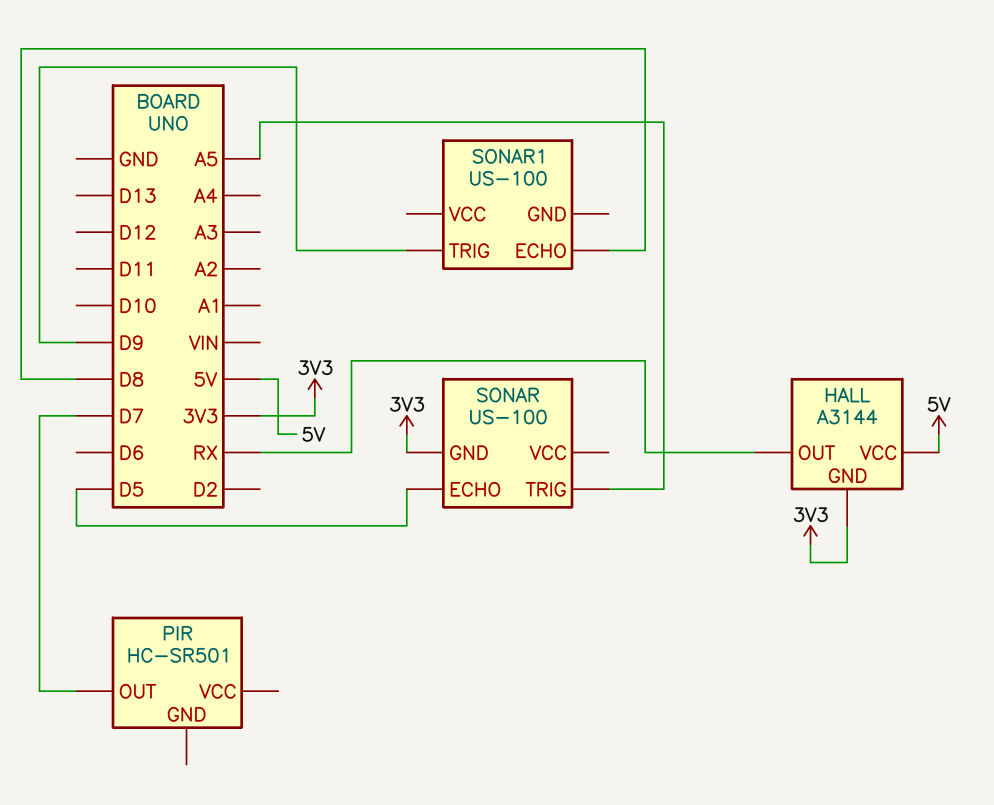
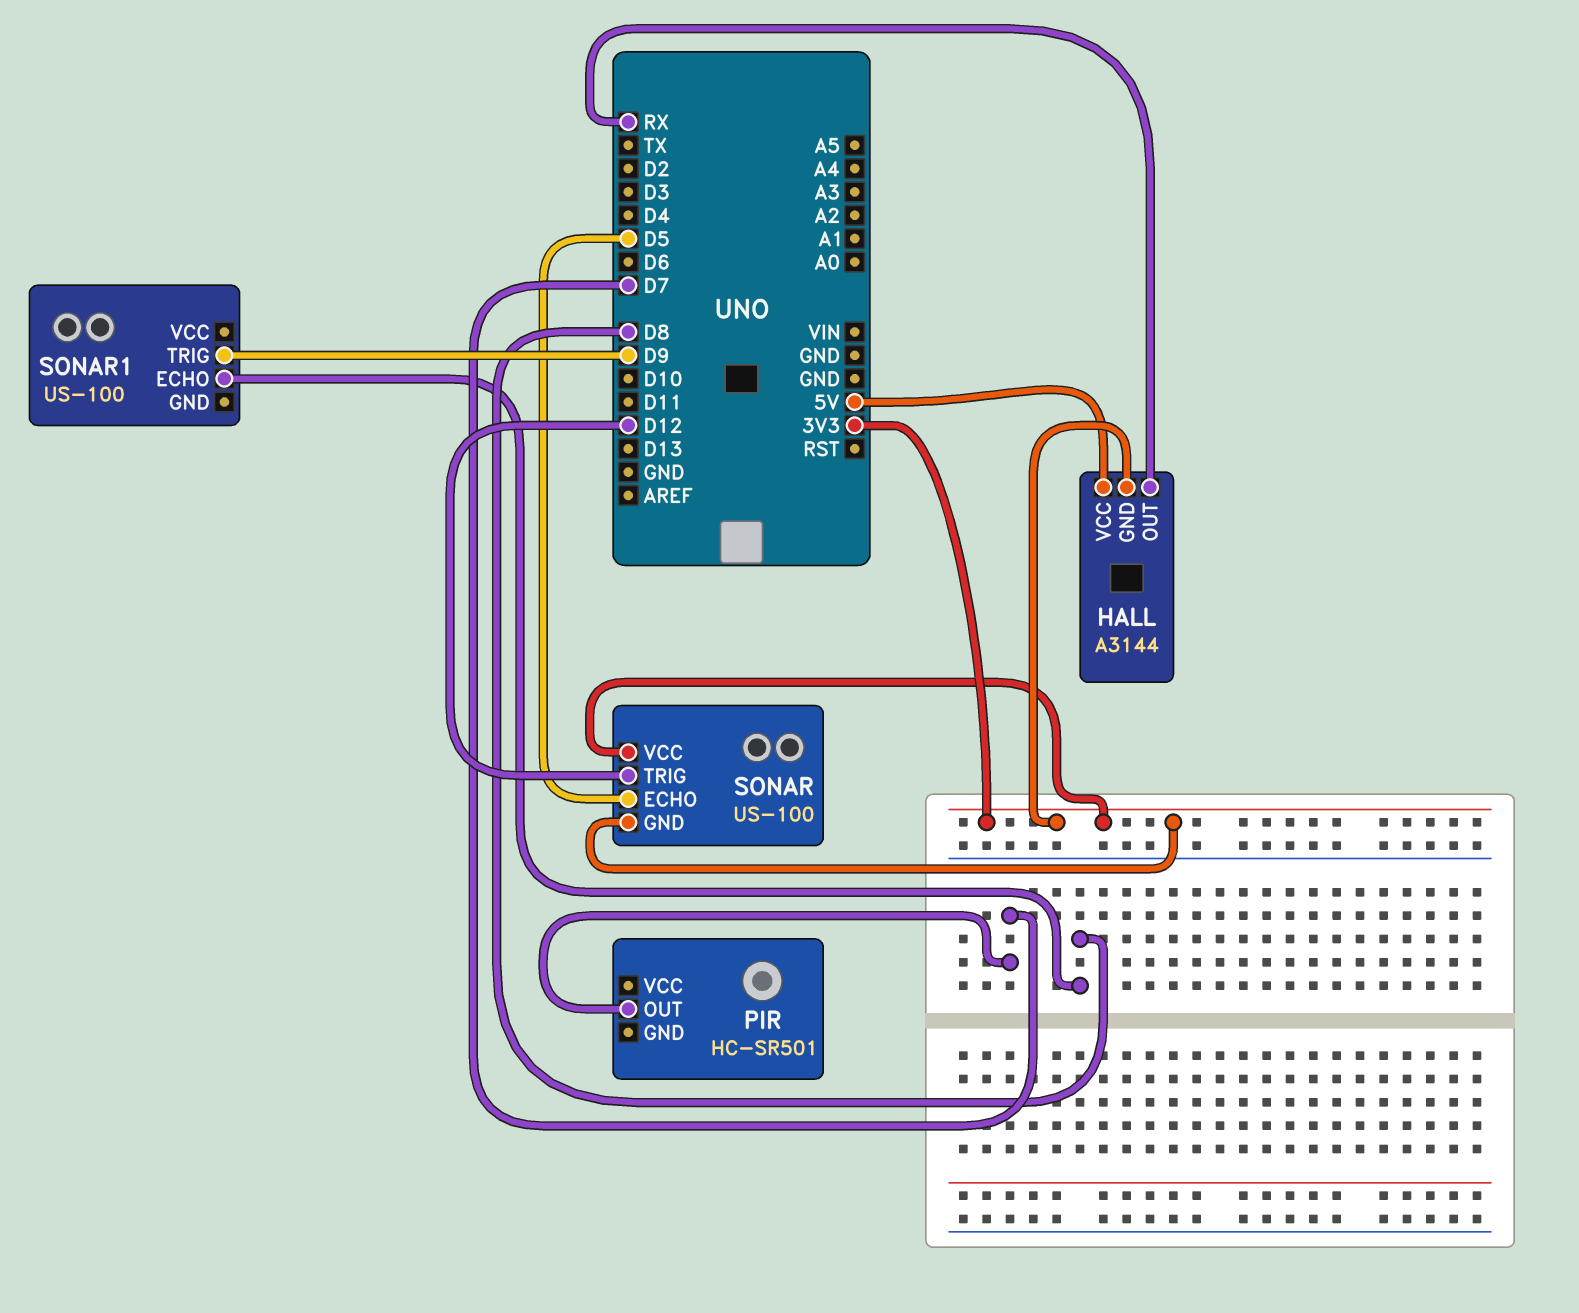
SONAR pin TRIG: A5 -> D12
SONAR pin VCC: none -> 3V3

